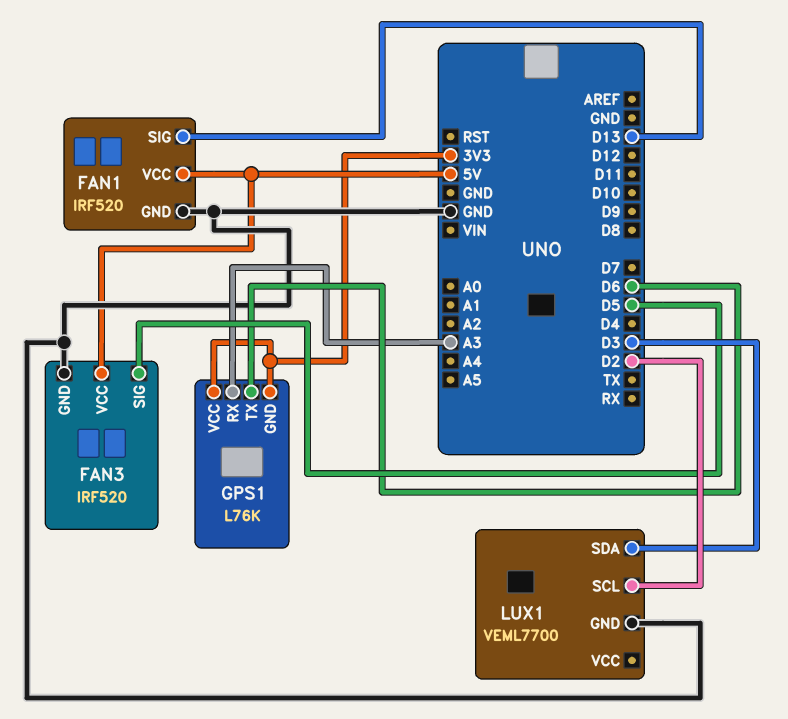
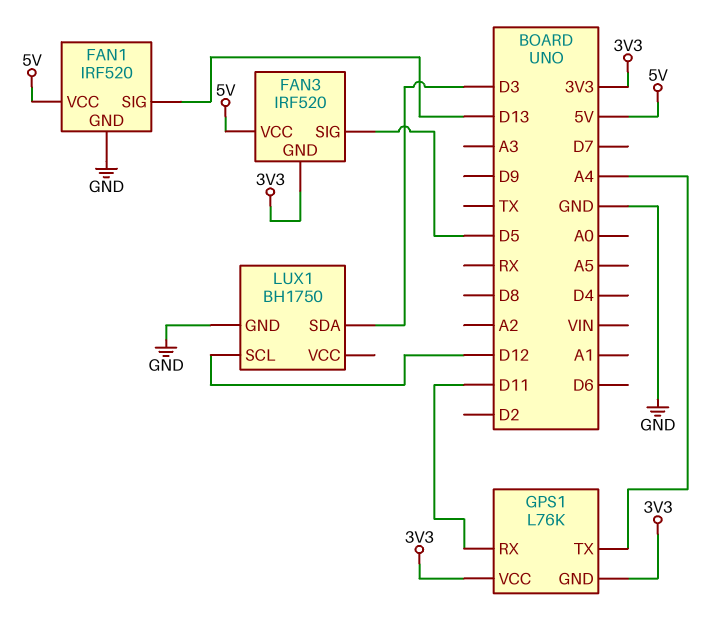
FAN3 pin GND: GND -> 3V3
GPS1 pin RX: A3 -> D11
GPS1 pin TX: D6 -> A4
LUX1: VEML7700 -> BH1750
LUX1 pin SCL: D2 -> D12

